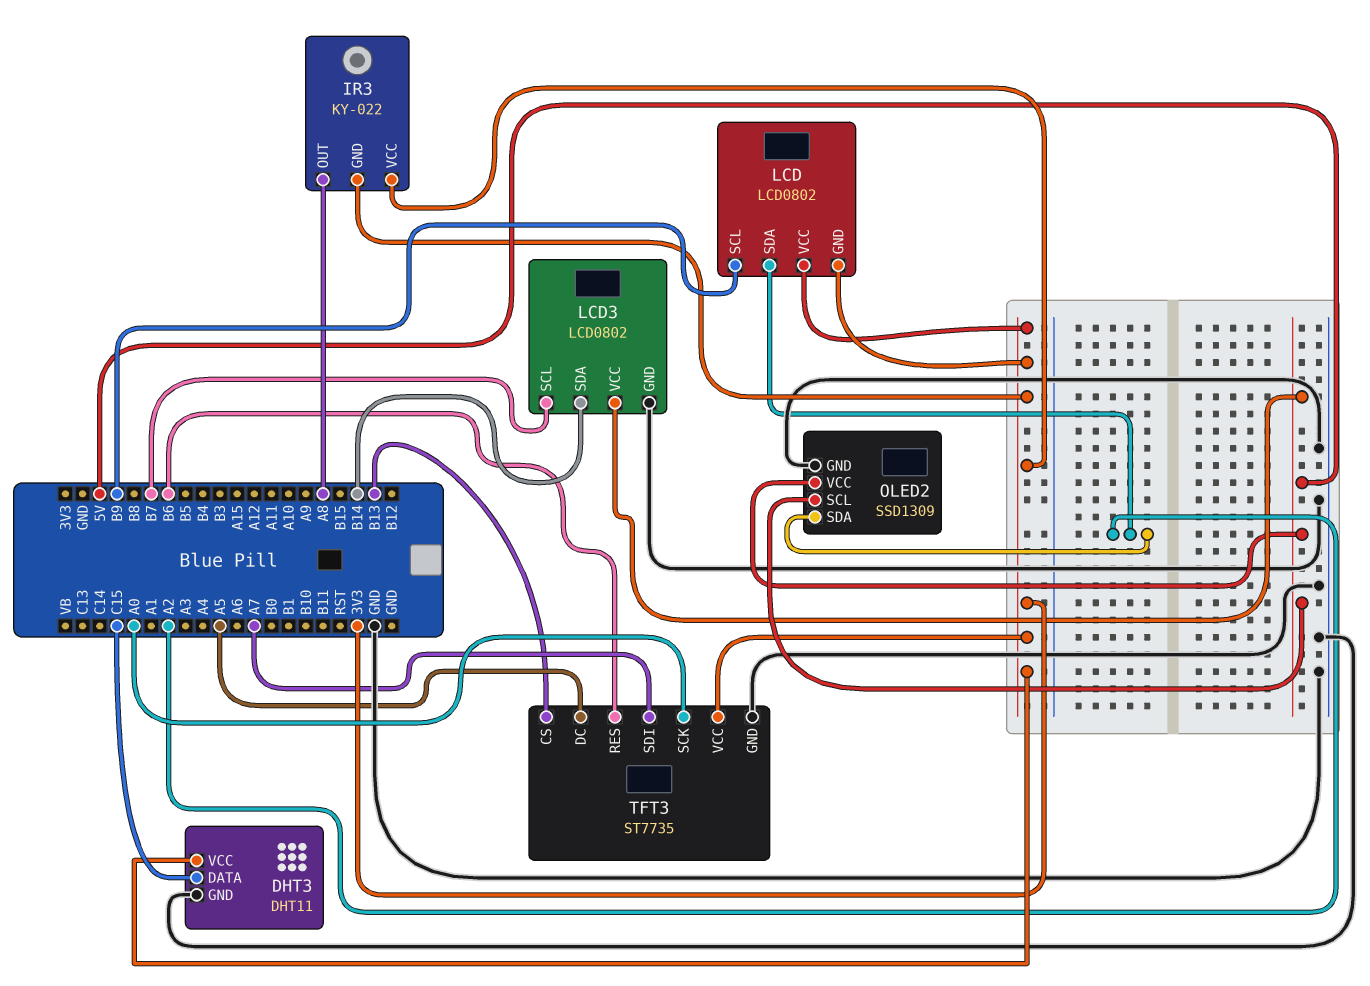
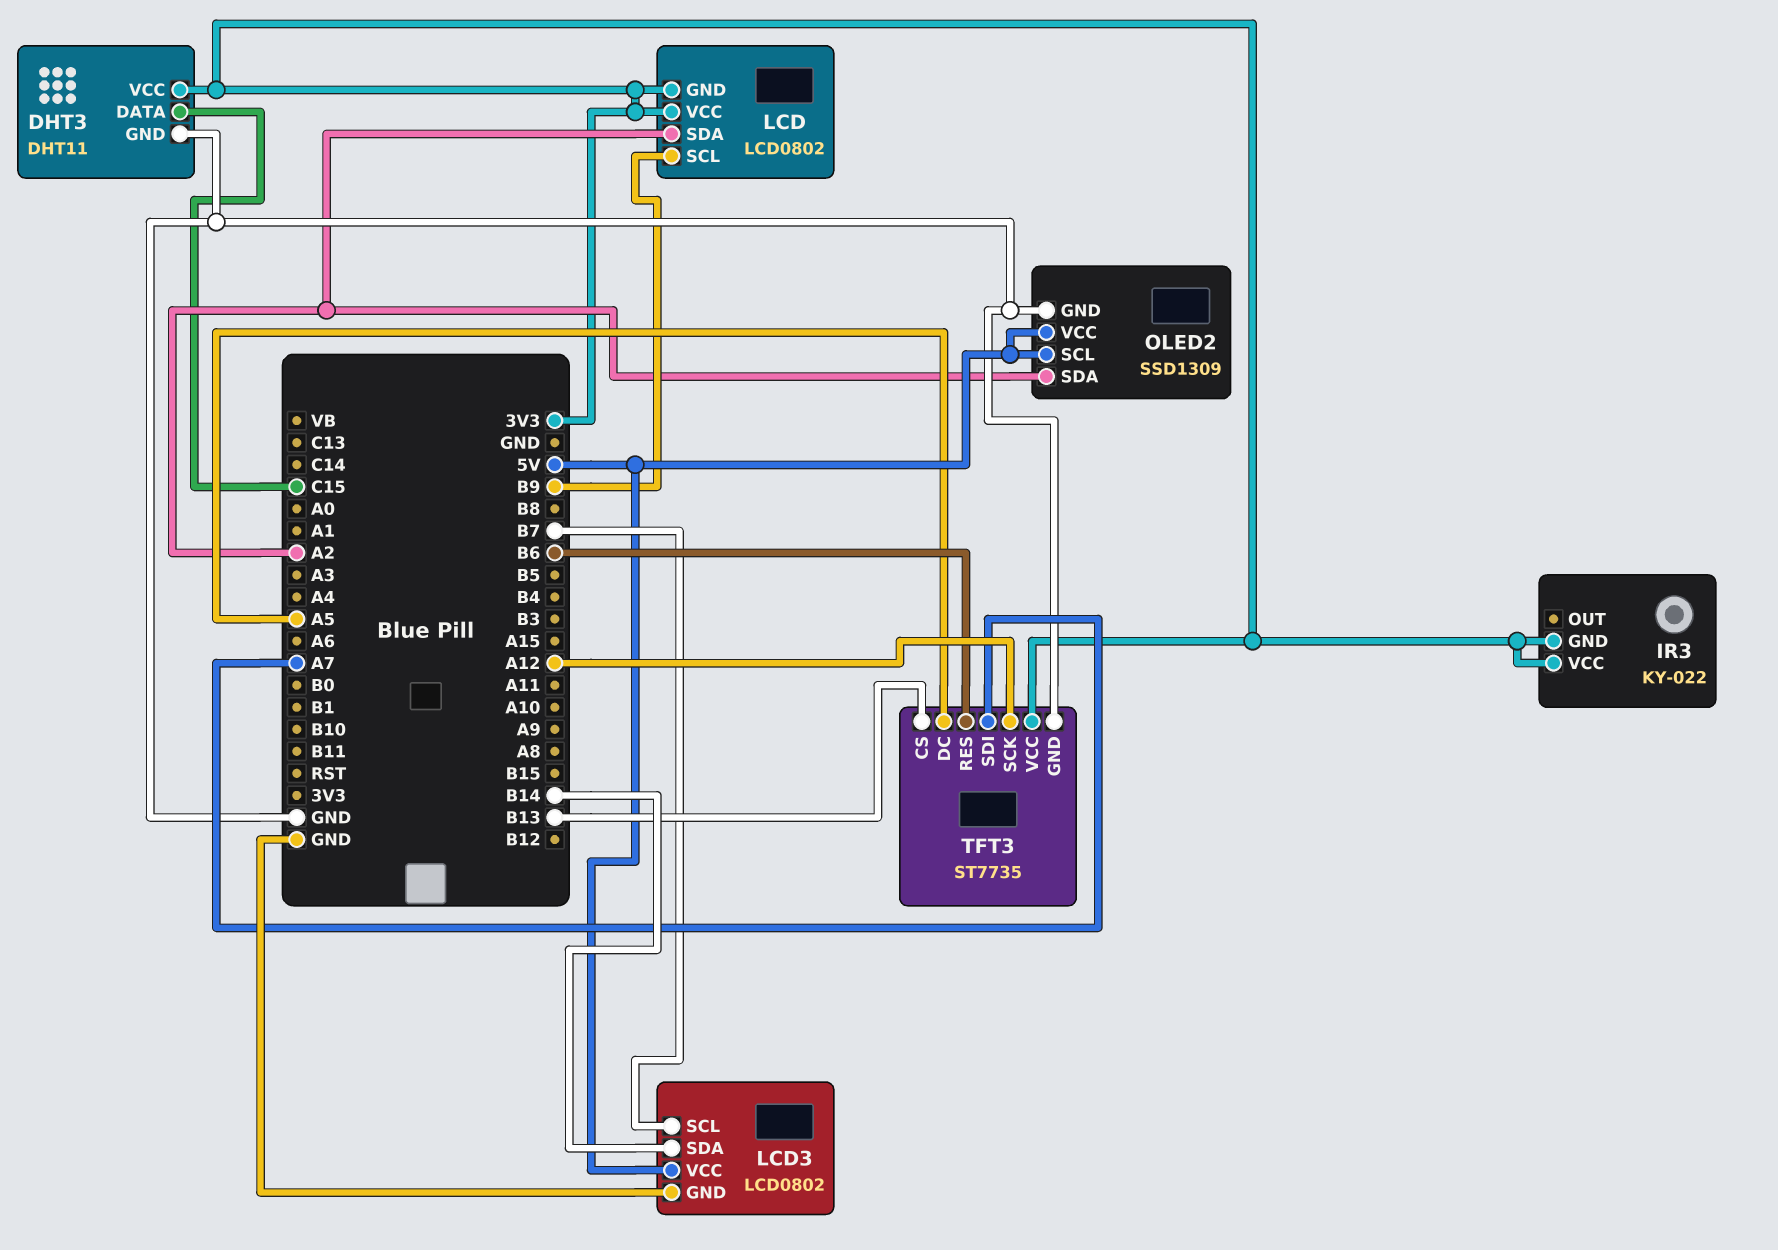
IR3 pin OUT: A8 -> none
TFT3 pin SCK: A0 -> A12

